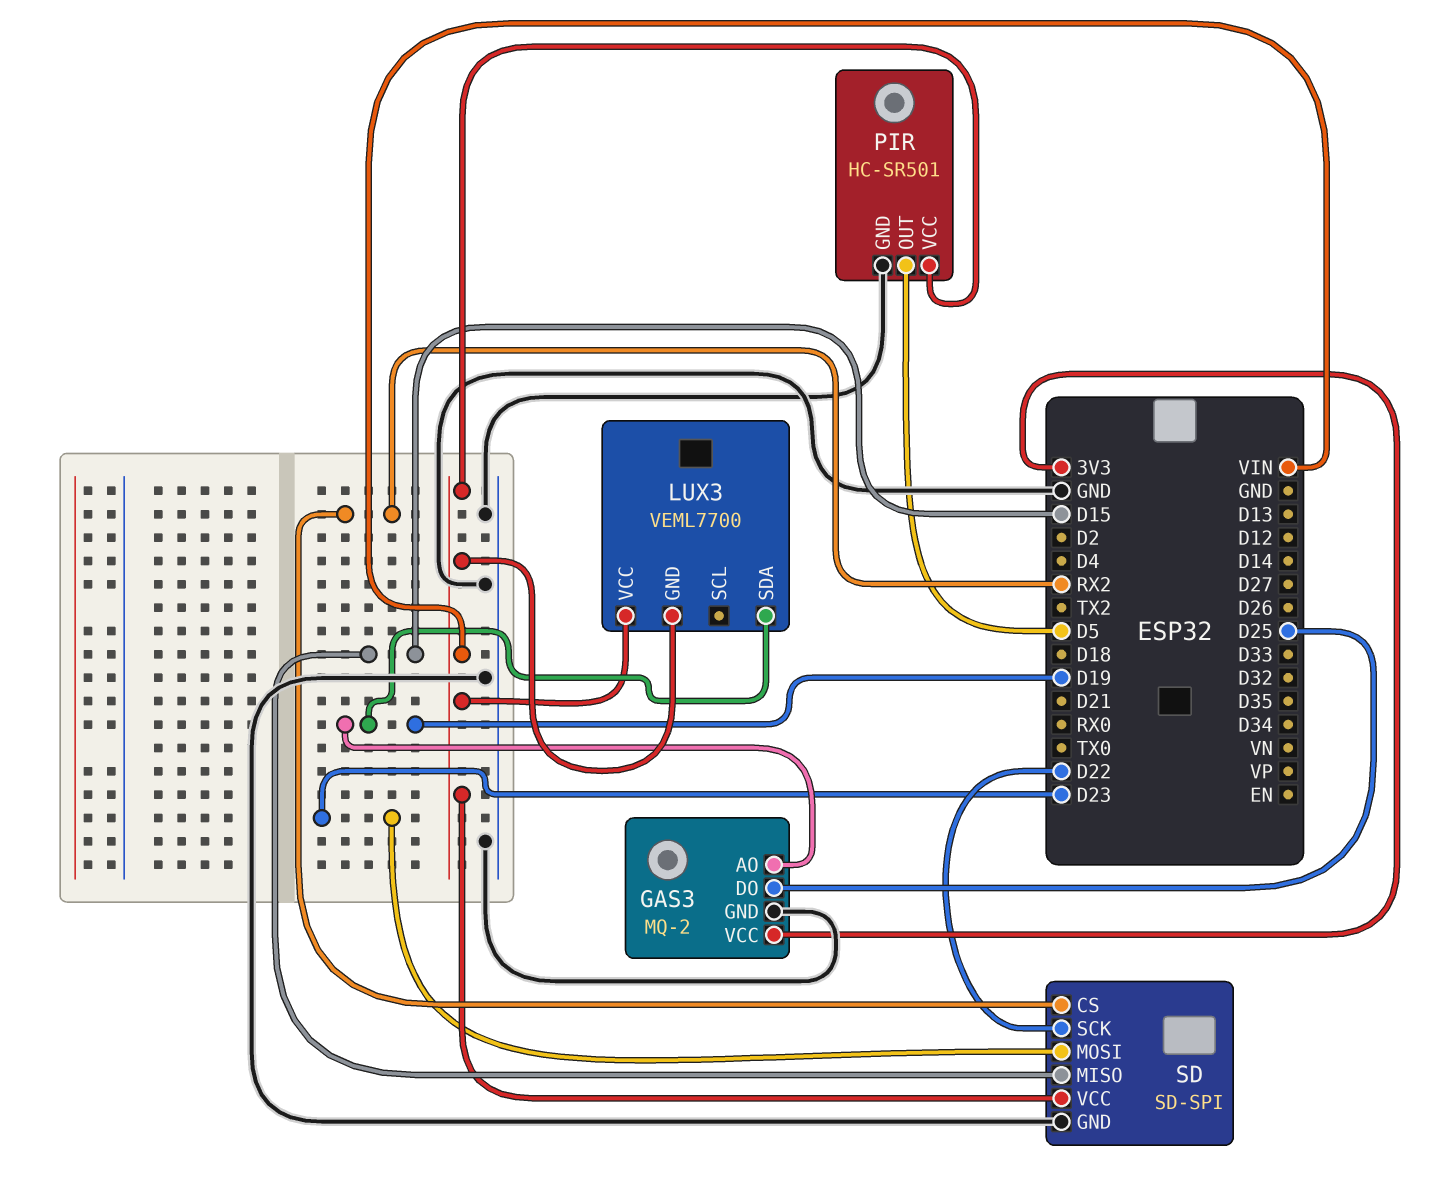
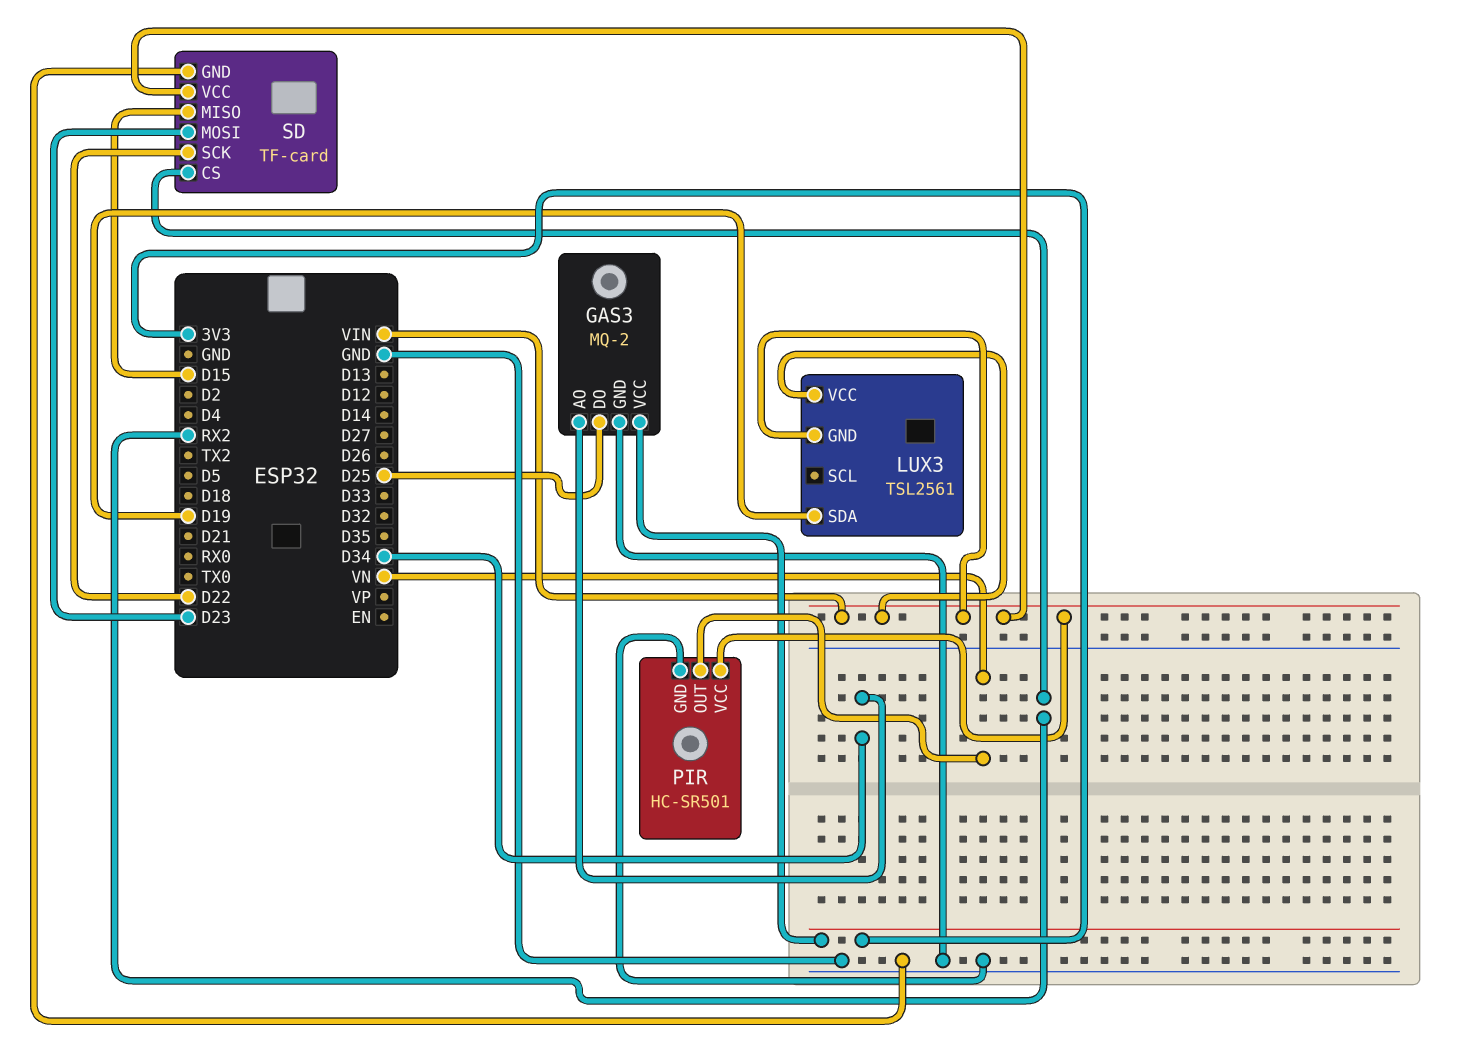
GAS3 pin AO: D19 -> D34
LUX3: VEML7700 -> TSL2561
PIR pin OUT: D5 -> VN
SD: SD-SPI -> TF-card

